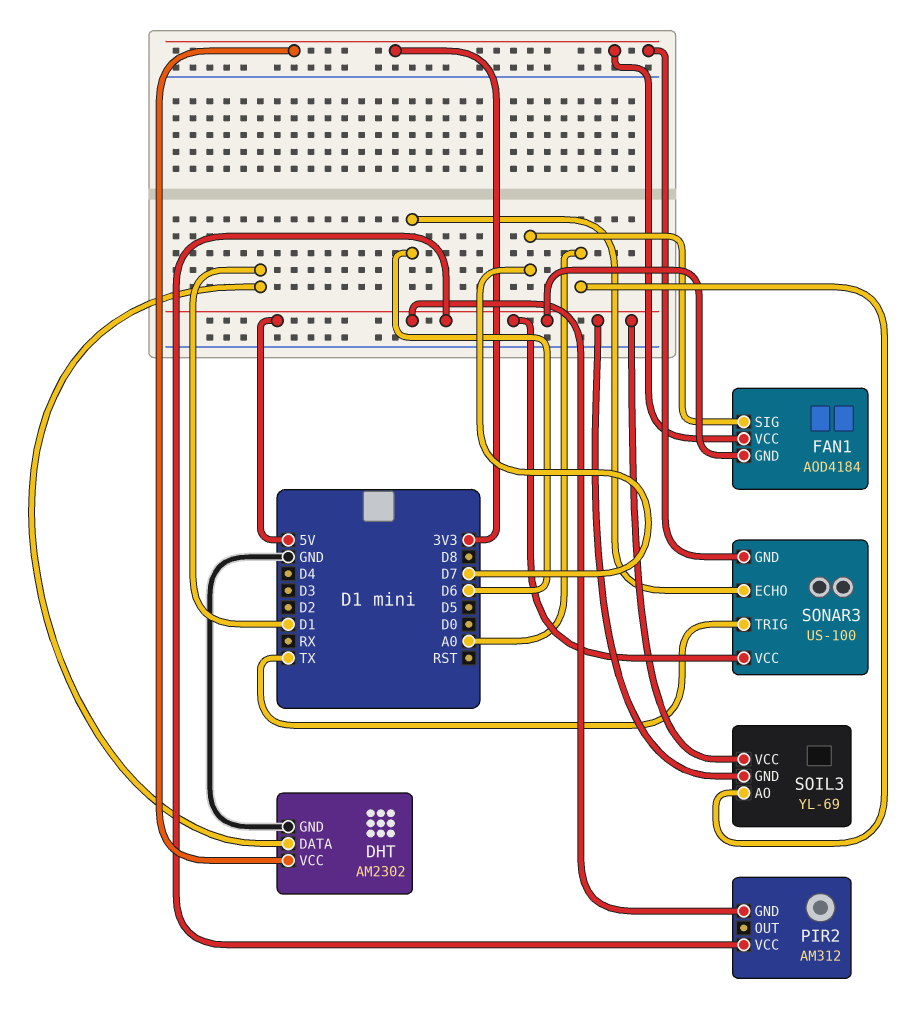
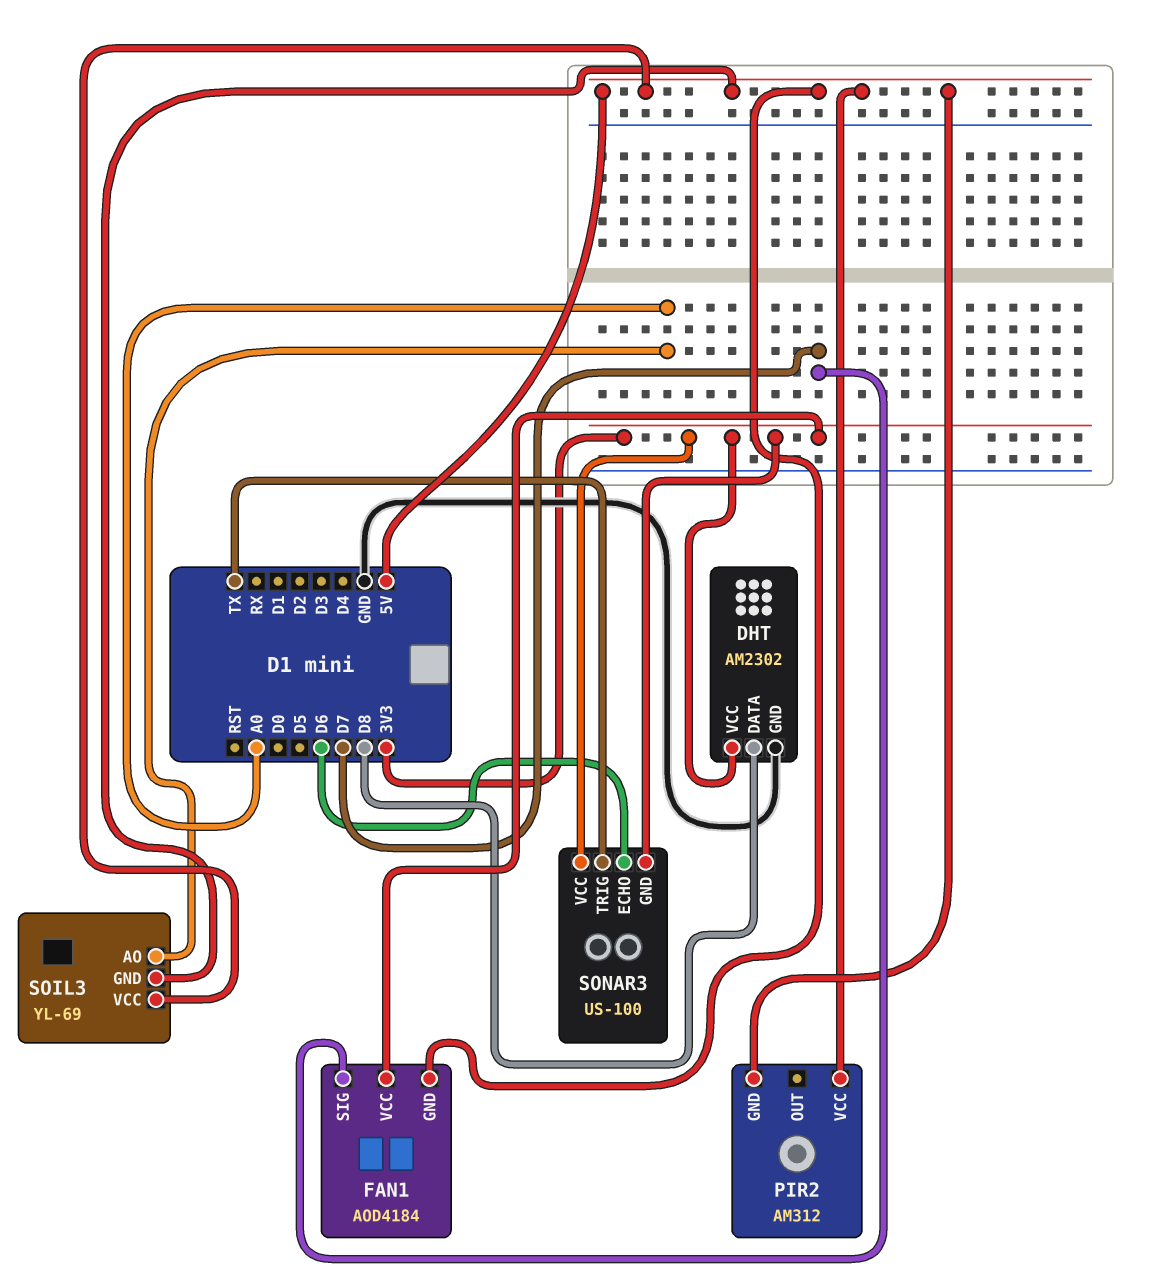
DHT pin DATA: D1 -> D8
SONAR3 pin VCC: 5V -> 3V3

